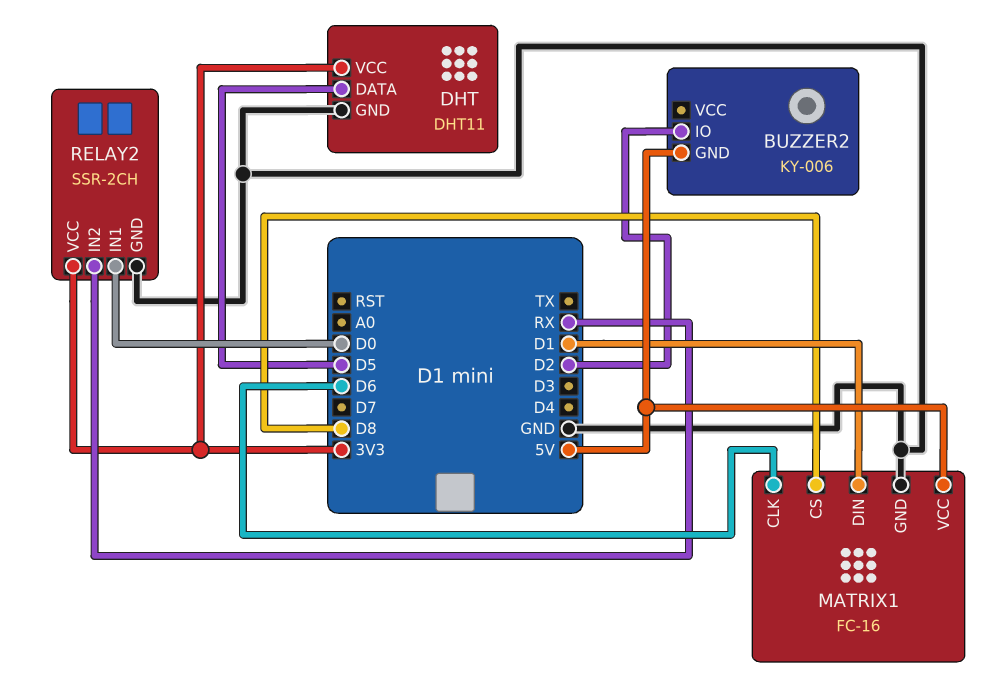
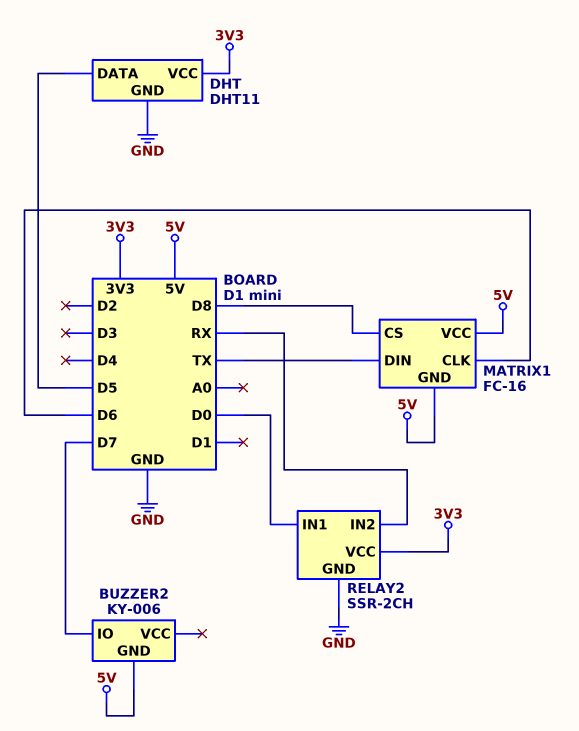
BUZZER2 pin IO: D2 -> D7
MATRIX1 pin DIN: D1 -> TX
MATRIX1 pin GND: GND -> 5V

